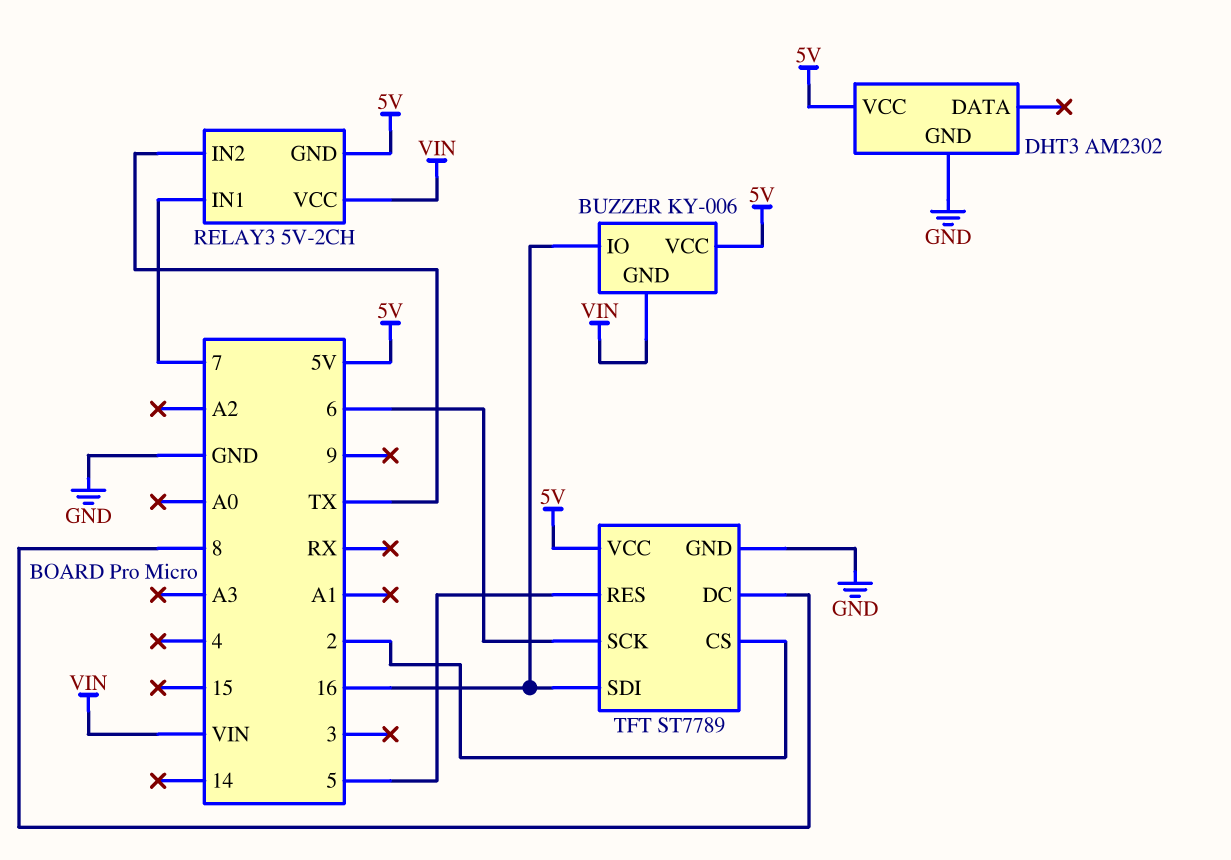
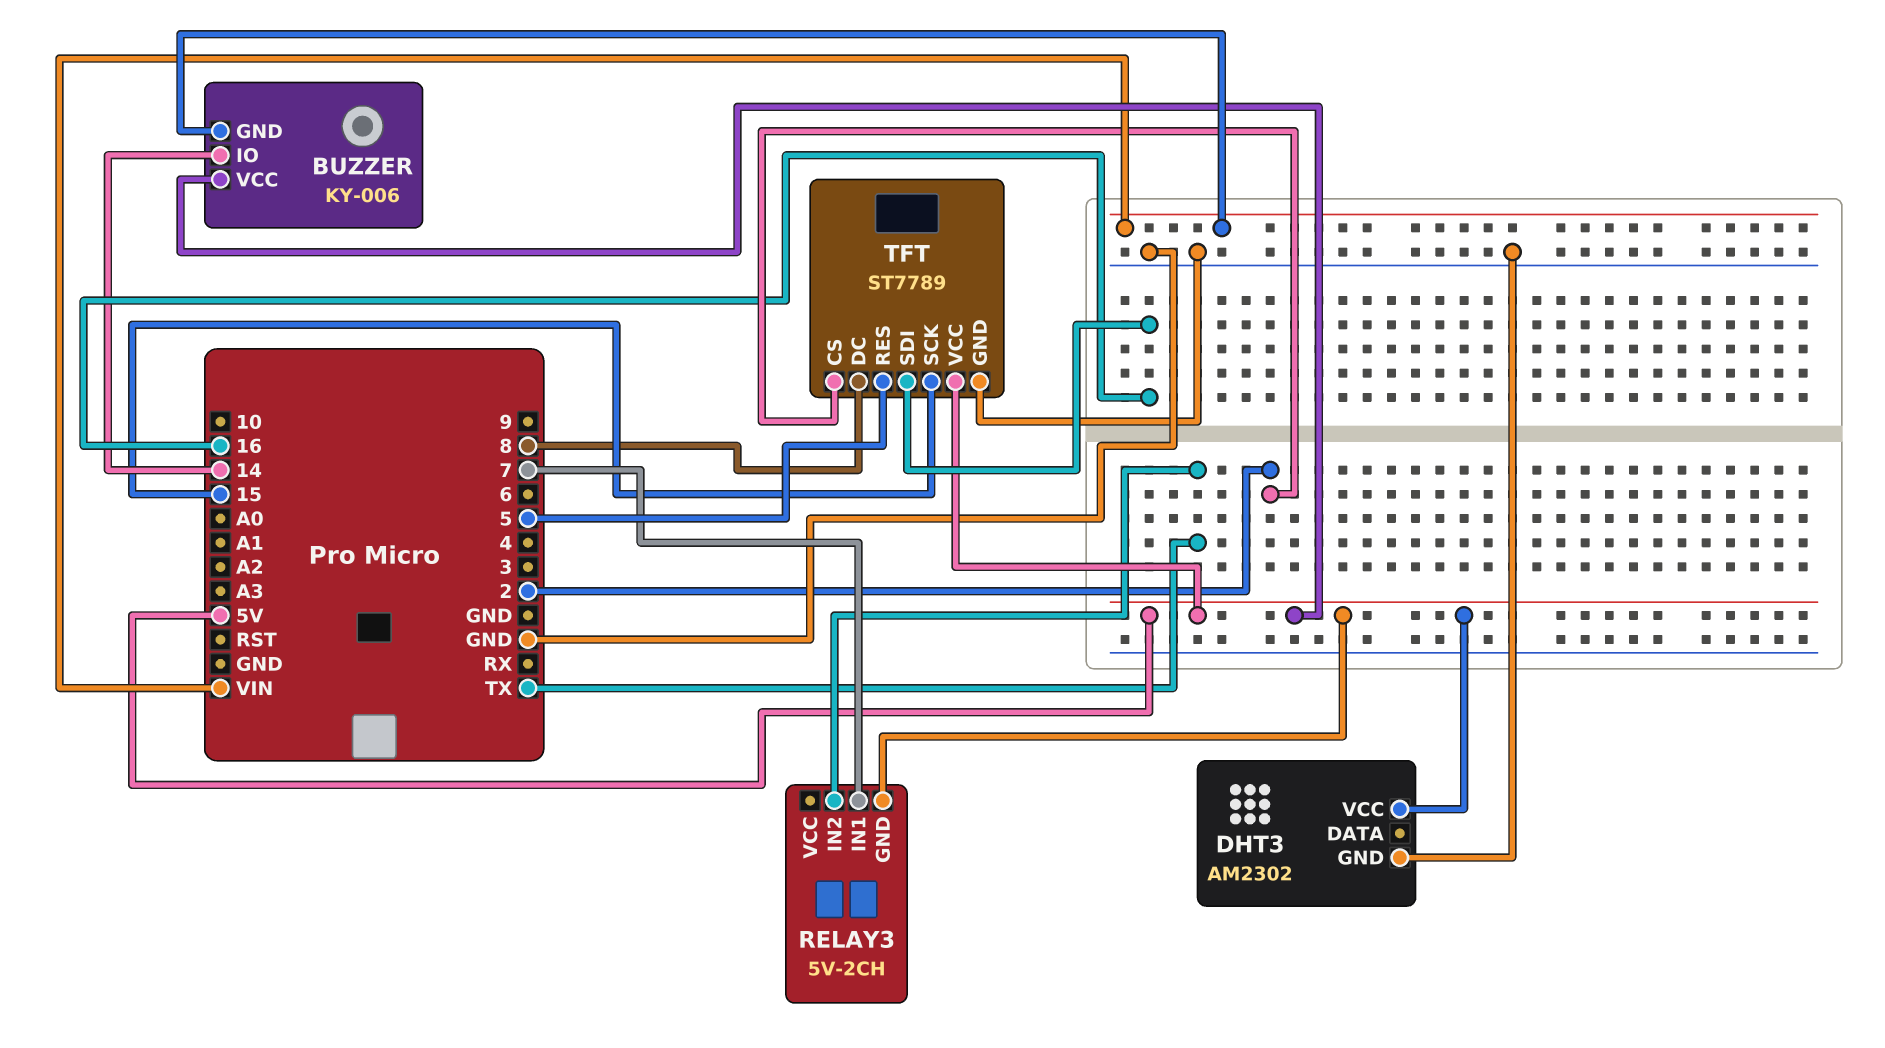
BUZZER pin IO: 16 -> 14
RELAY3 pin VCC: VIN -> none
TFT pin SCK: 6 -> 15

